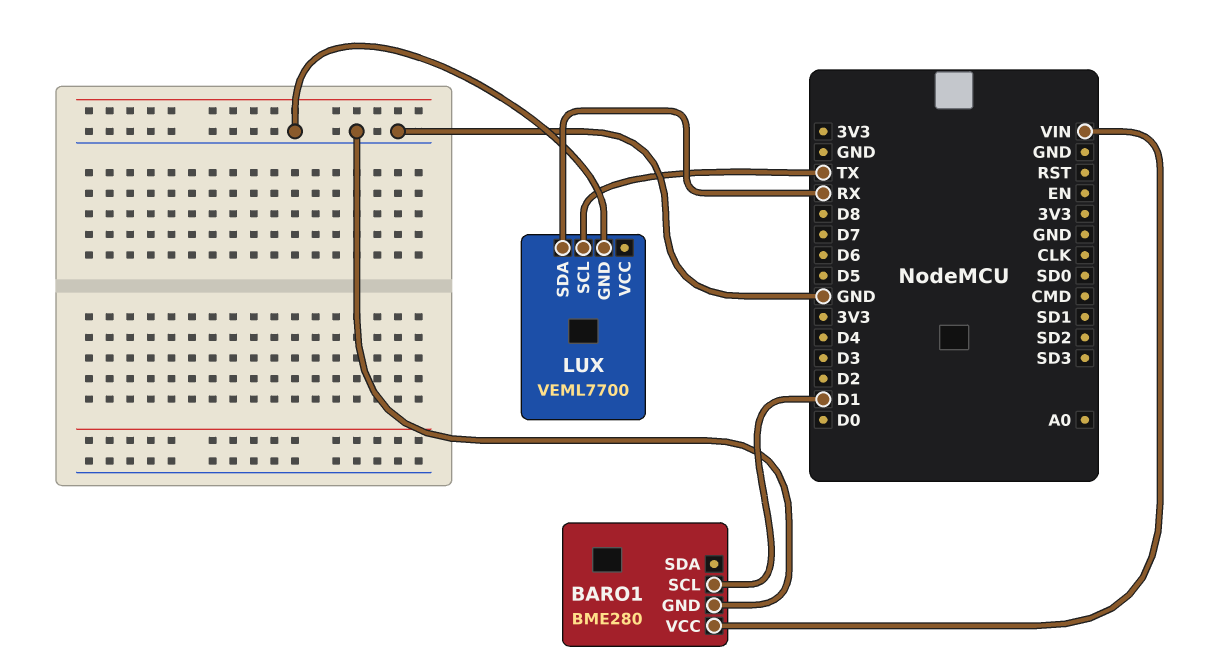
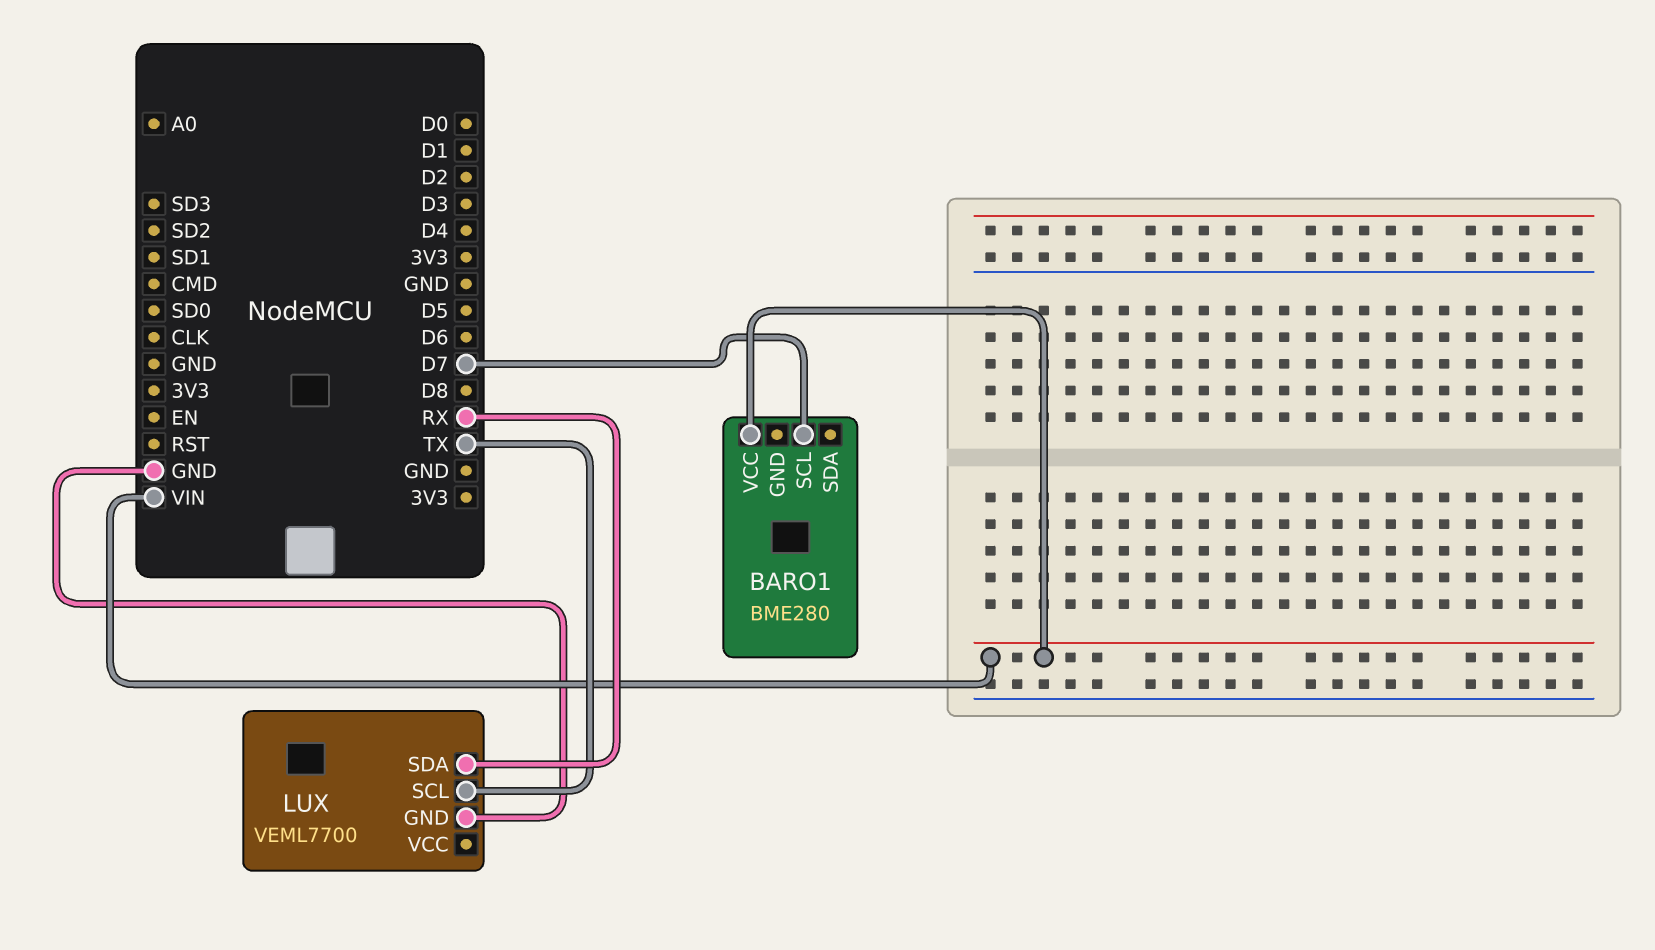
BARO1 pin GND: GND -> none
BARO1 pin SCL: D1 -> D7

